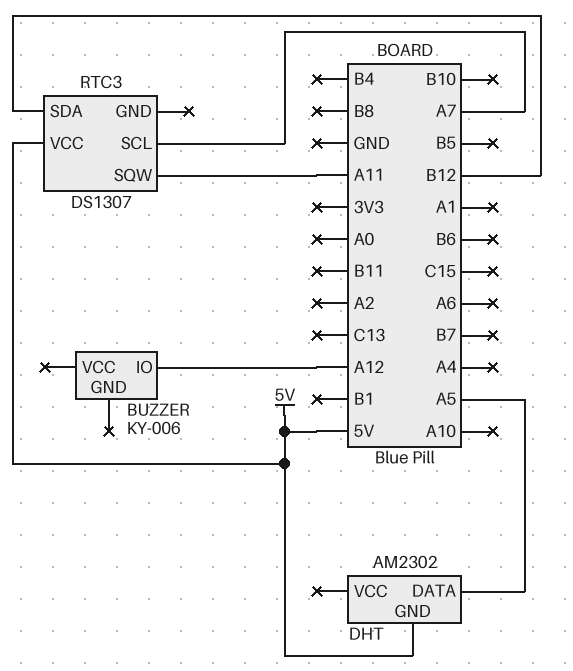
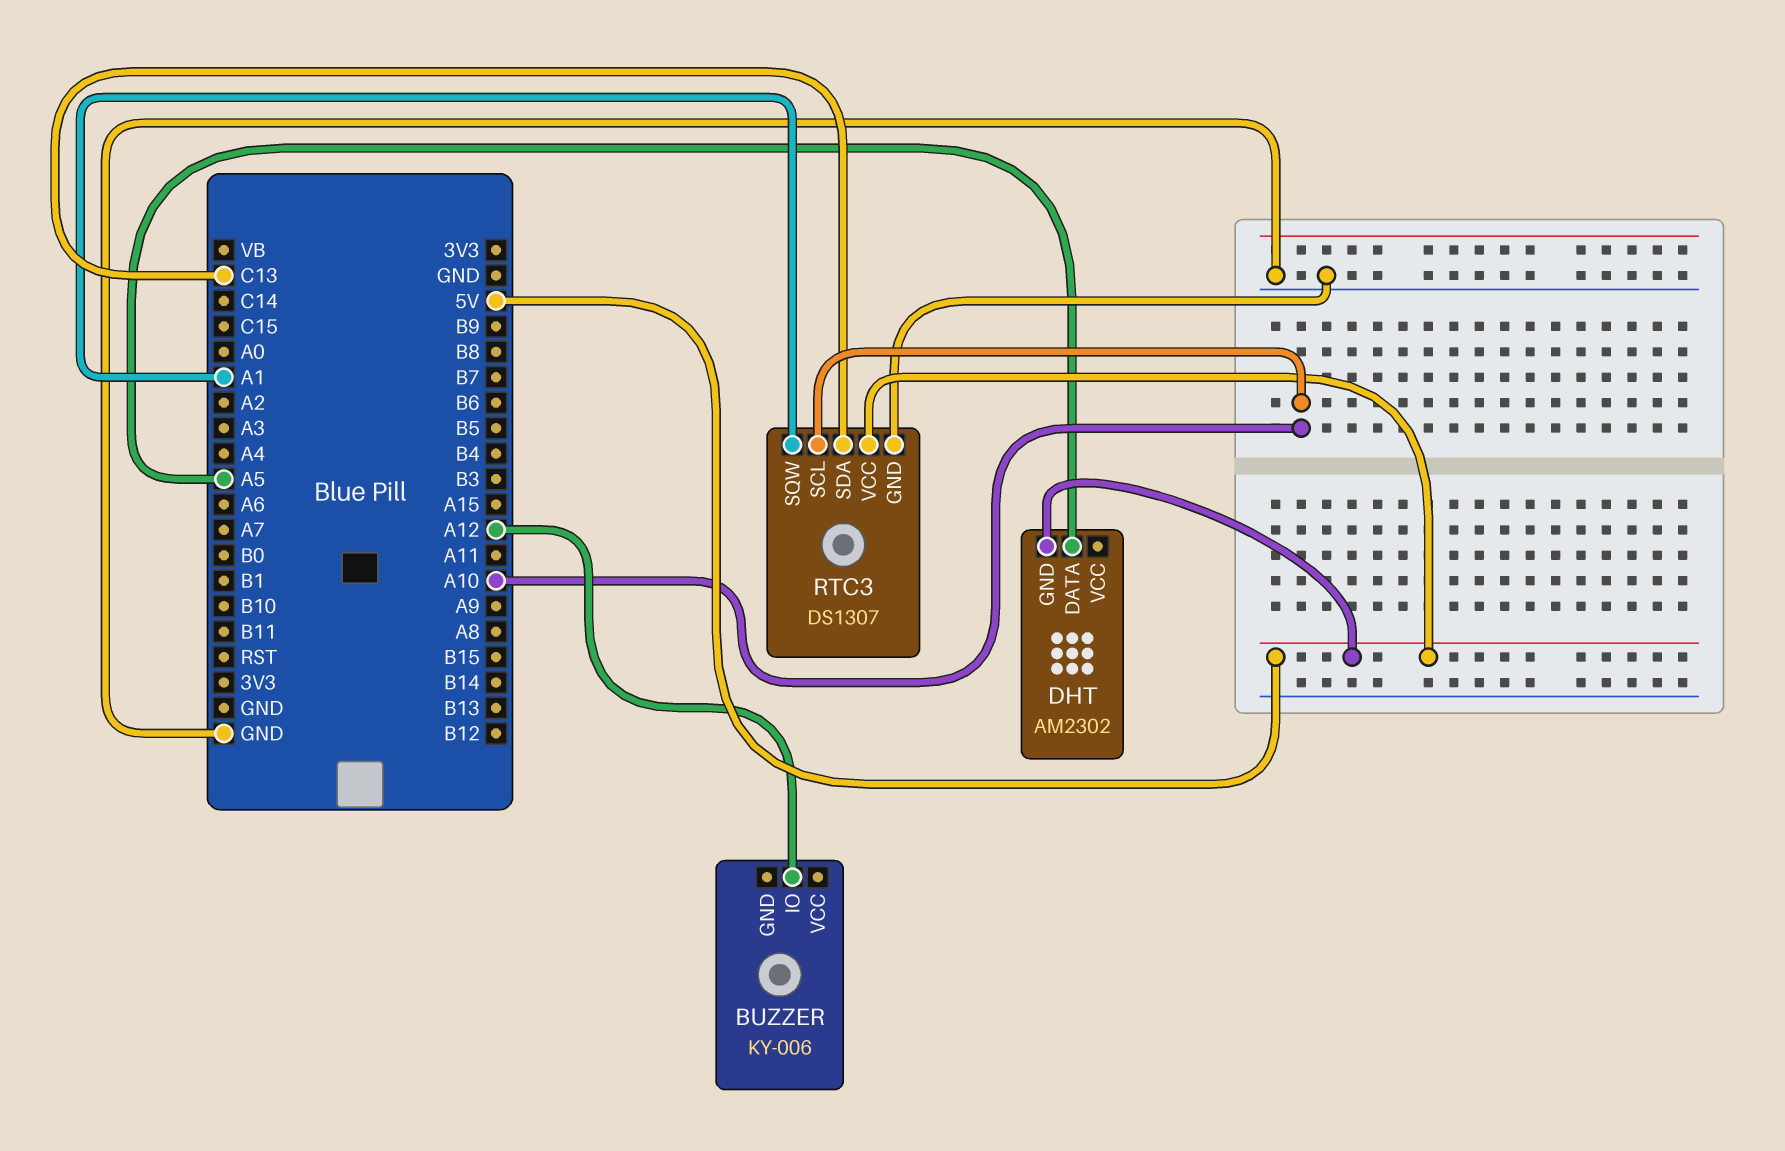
RTC3 pin GND: none -> GND
RTC3 pin SCL: A7 -> A10
RTC3 pin SDA: B12 -> C13
RTC3 pin SQW: A11 -> A1

